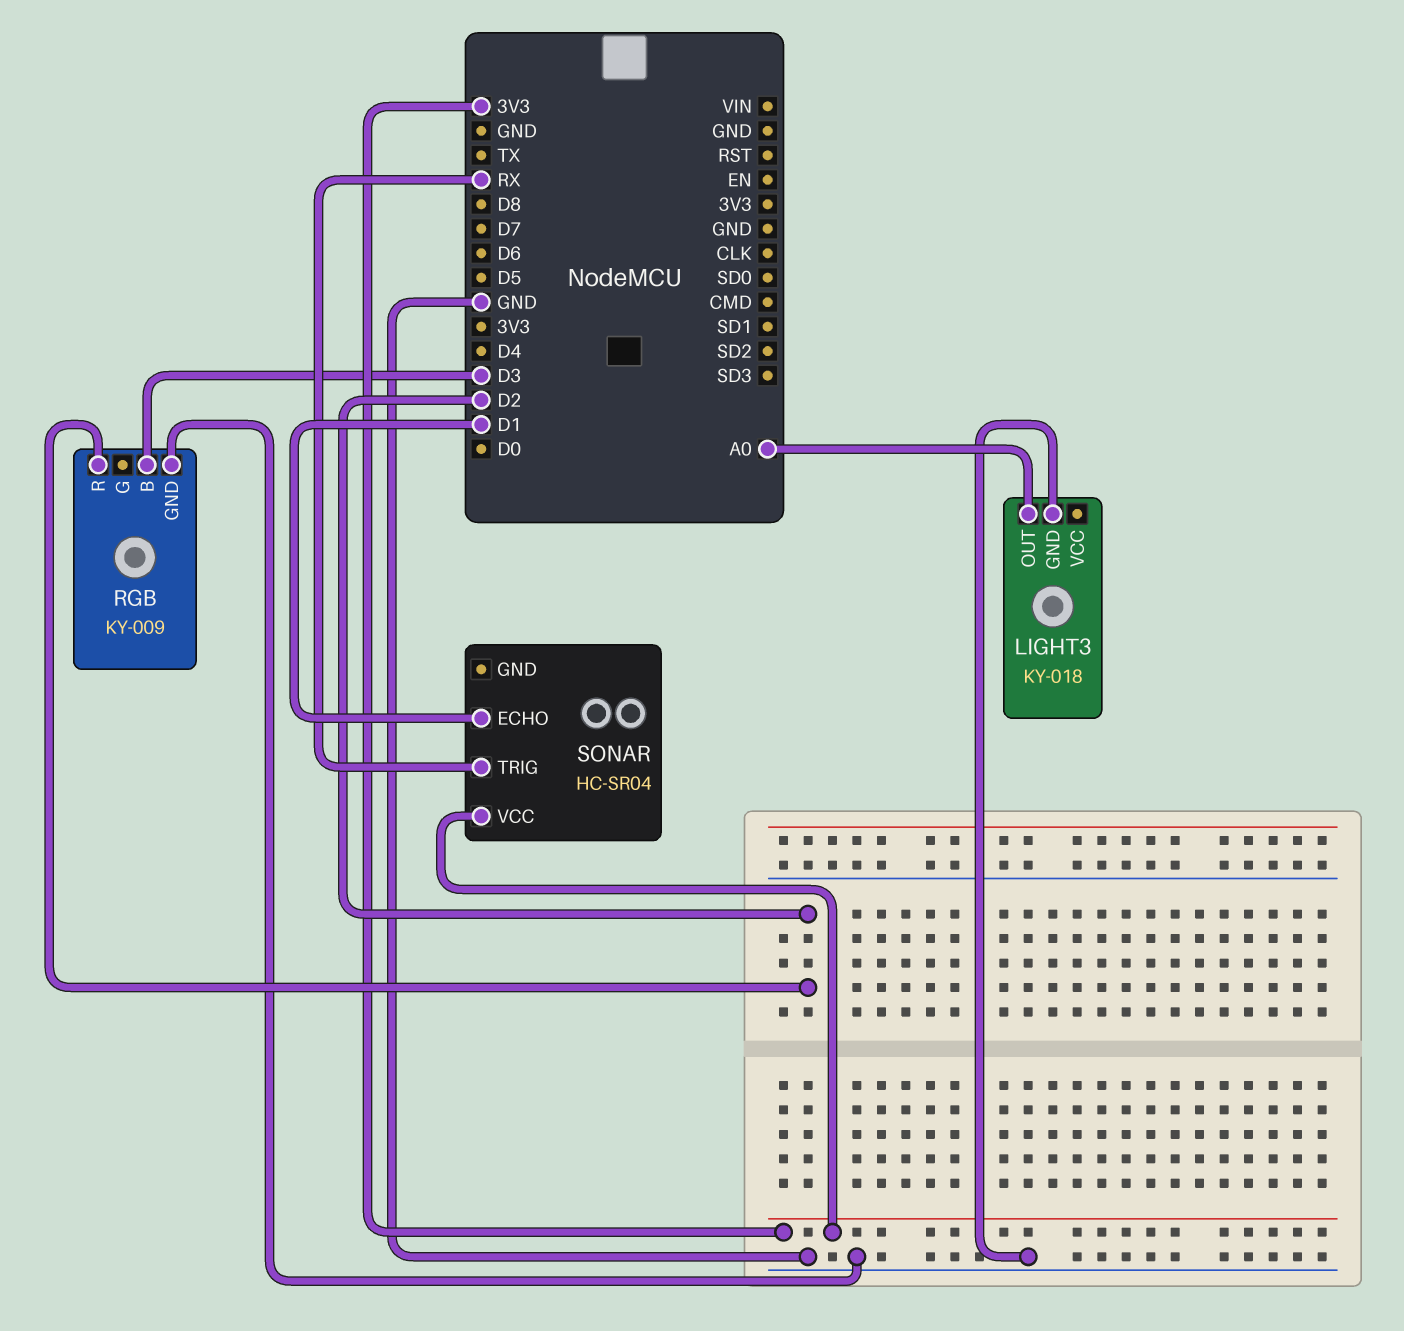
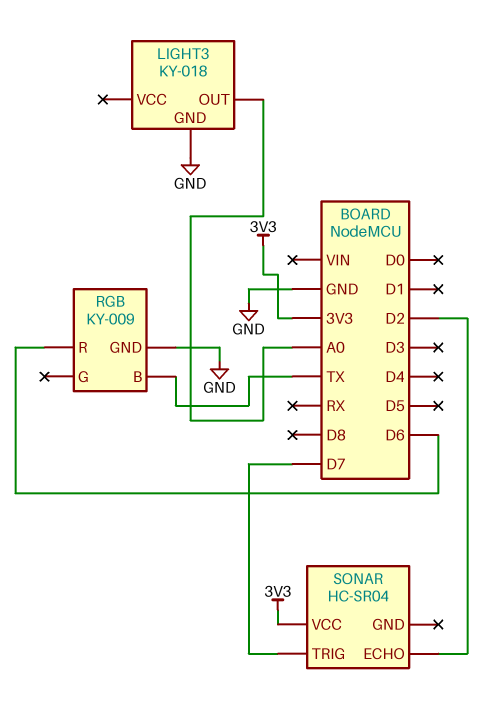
RGB pin B: D3 -> TX
RGB pin R: D2 -> D6
SONAR pin ECHO: D1 -> D2
SONAR pin TRIG: RX -> D7

